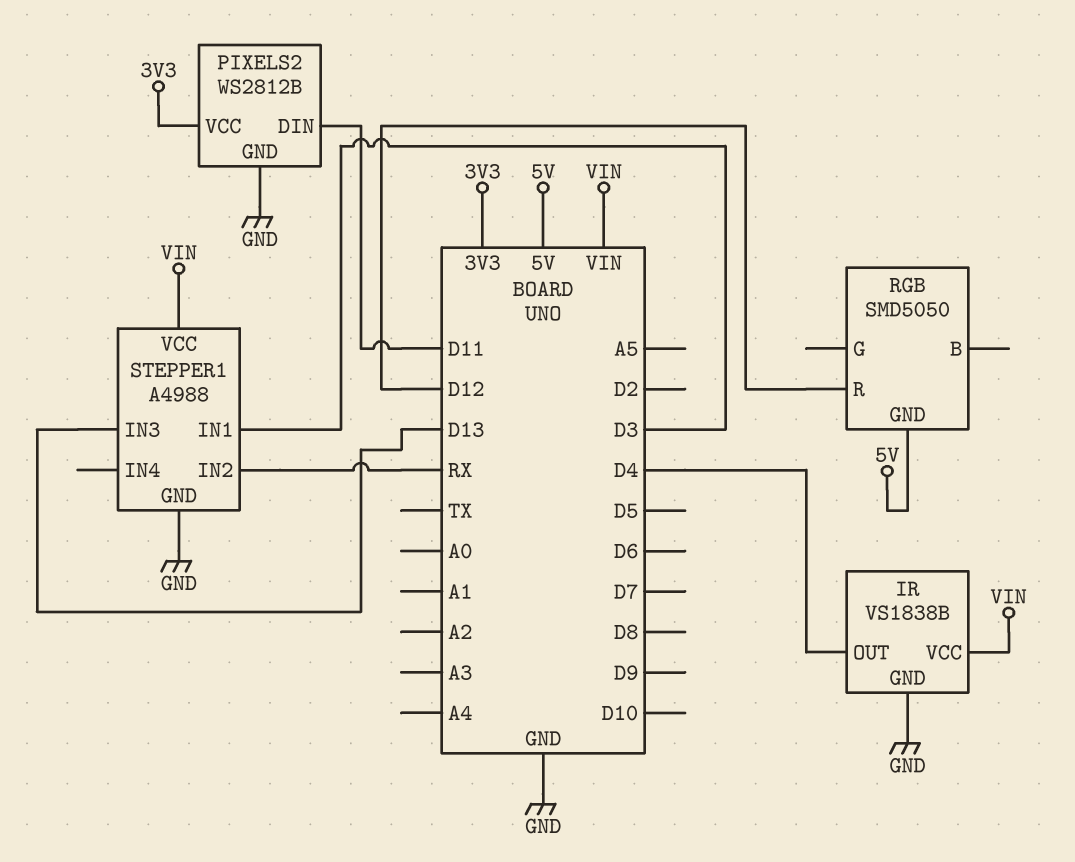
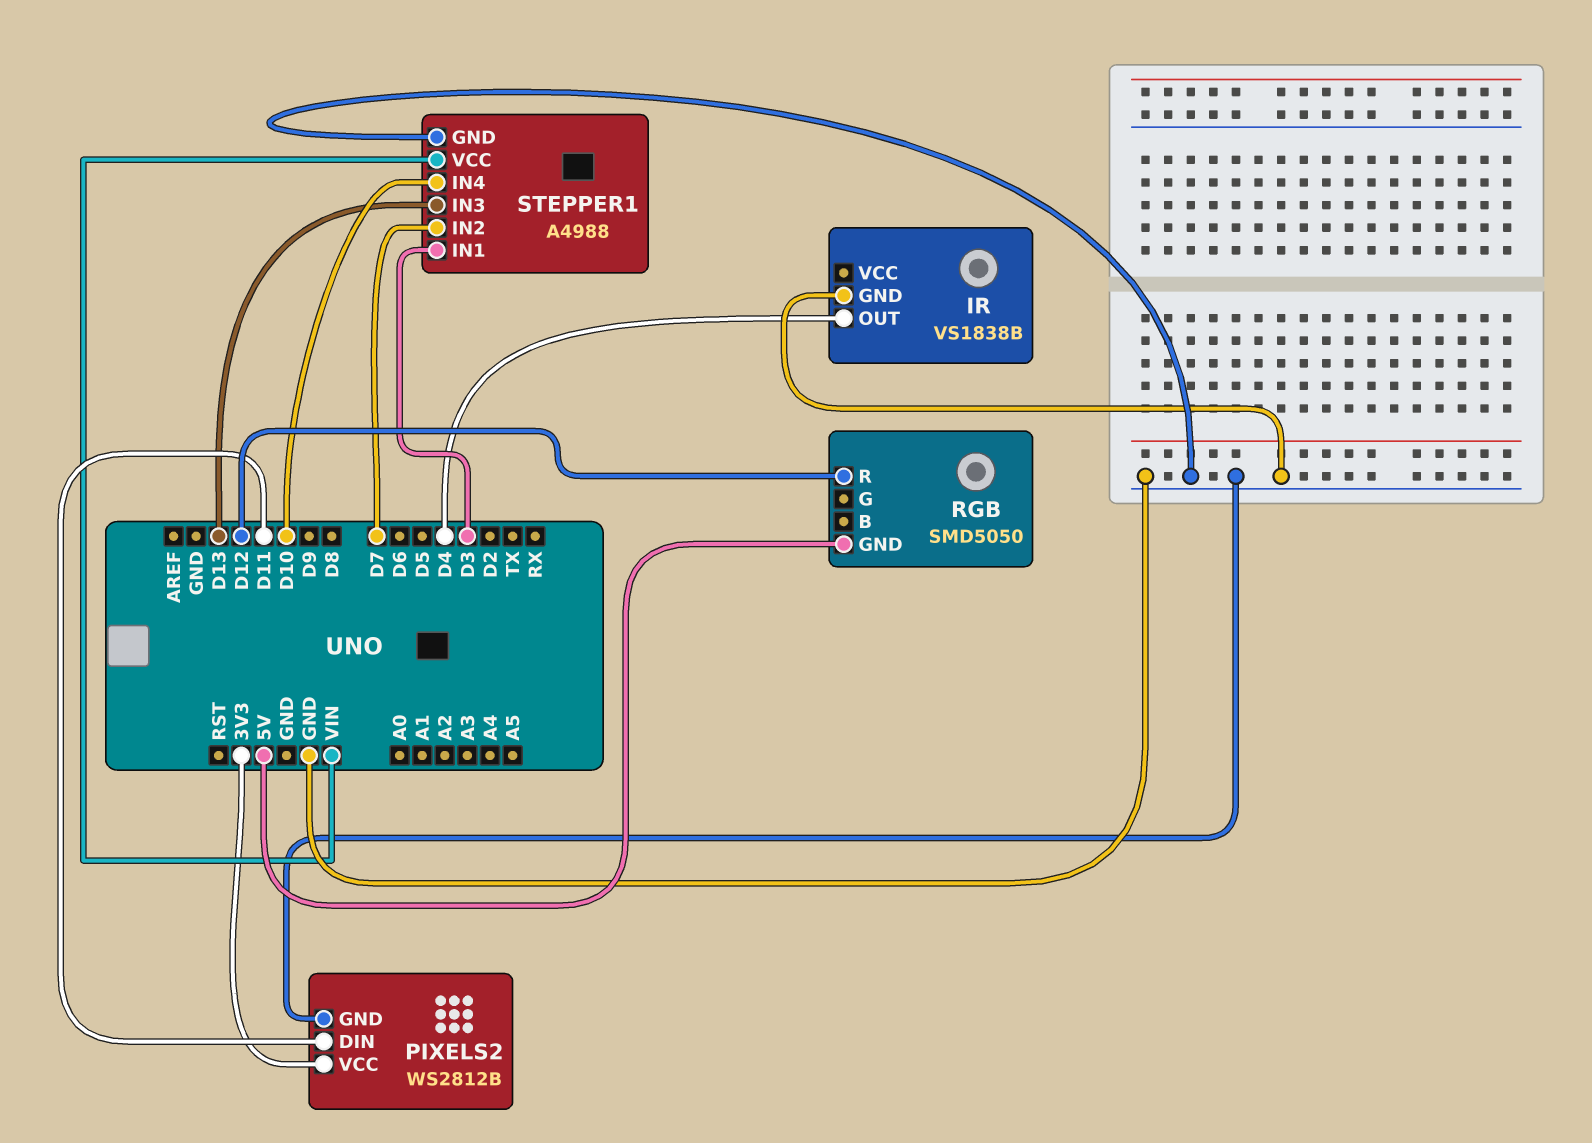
IR pin VCC: VIN -> none
STEPPER1 pin IN2: RX -> D7
STEPPER1 pin IN4: none -> D10

